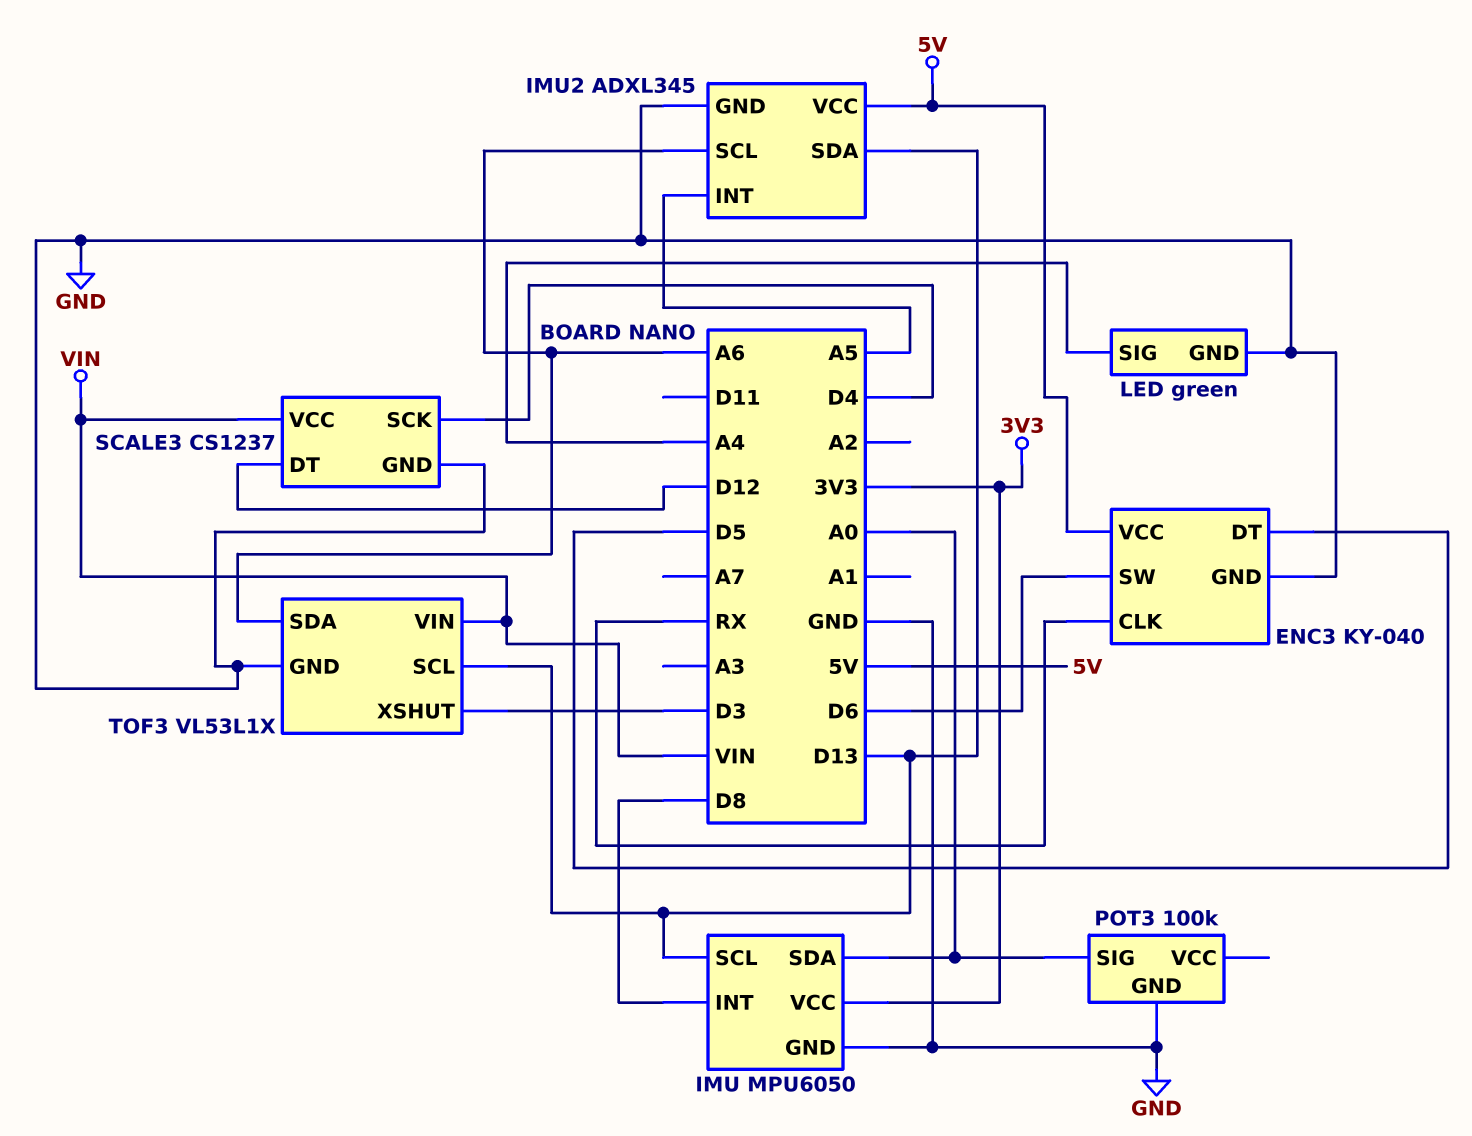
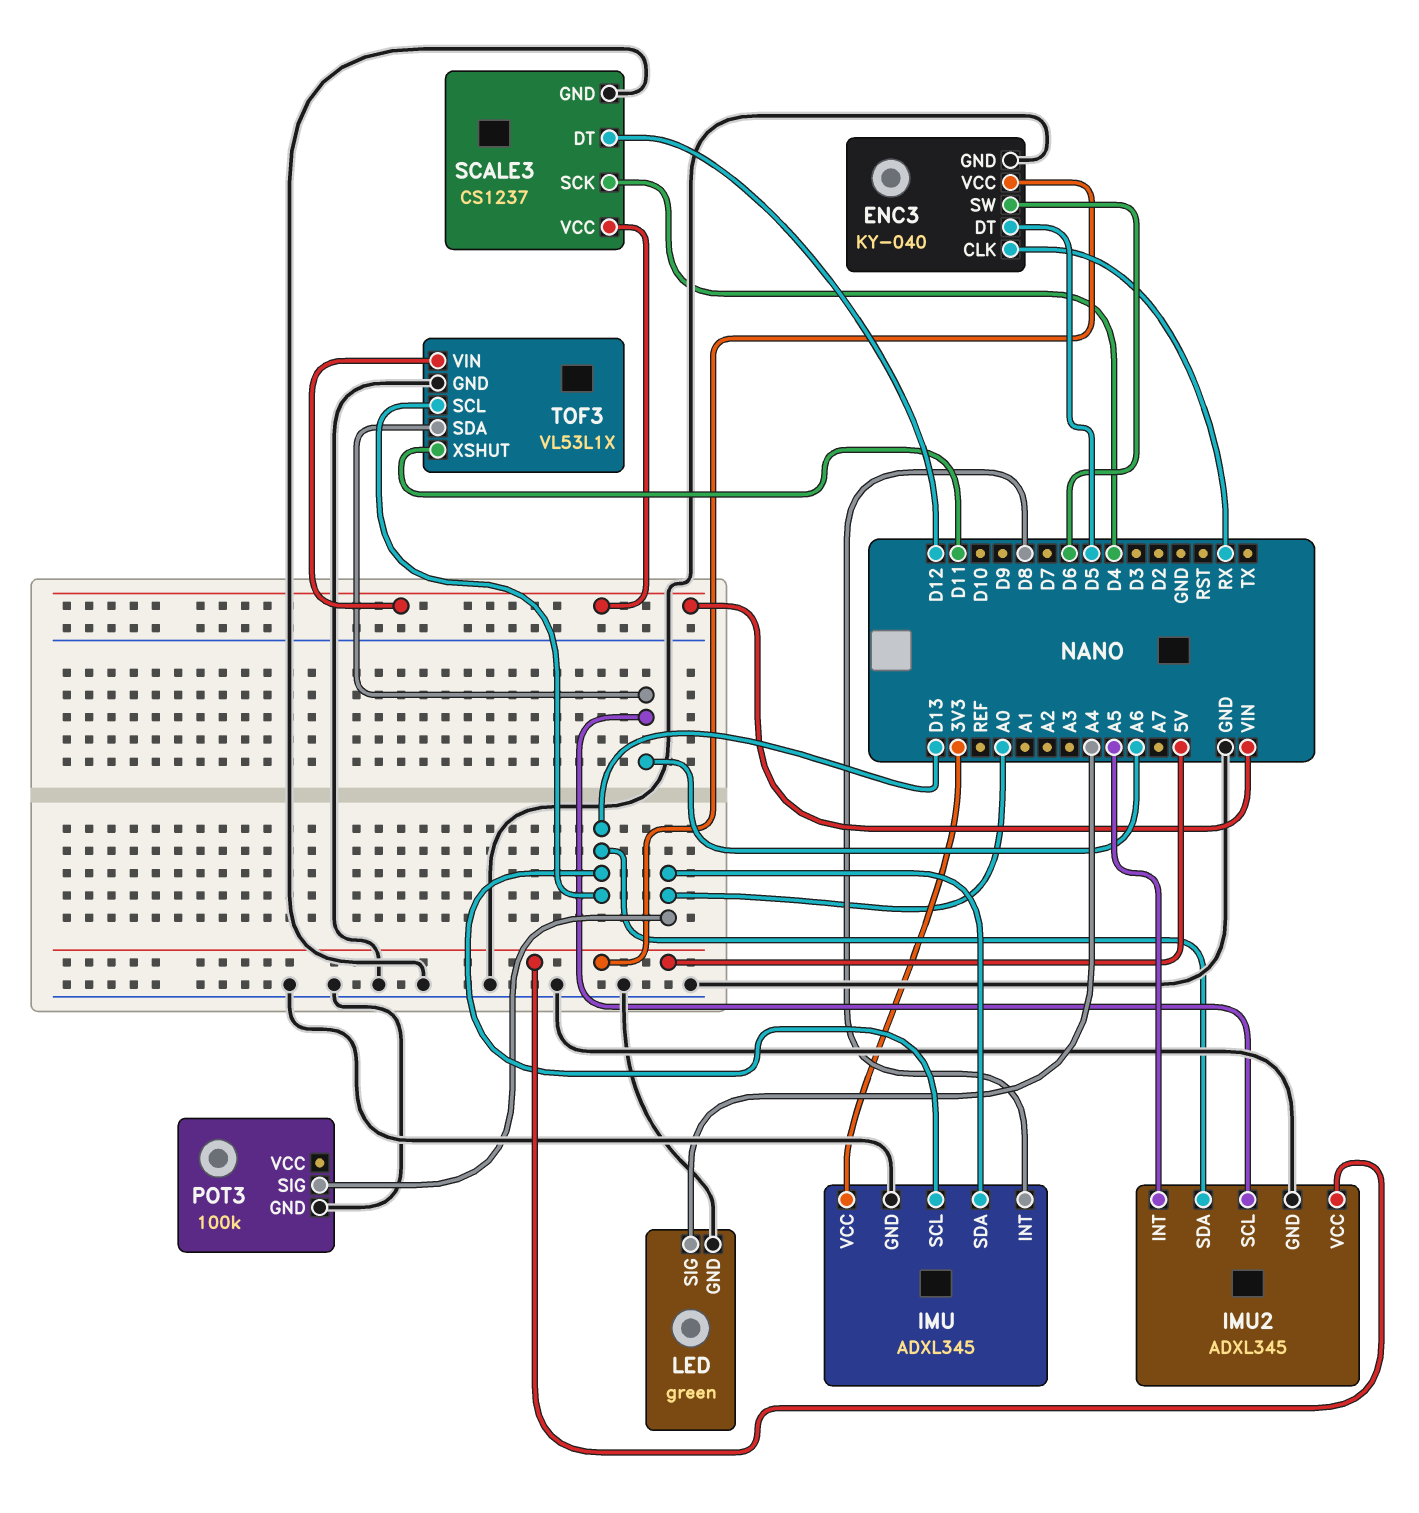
IMU: MPU6050 -> ADXL345
TOF3 pin XSHUT: D3 -> D11

